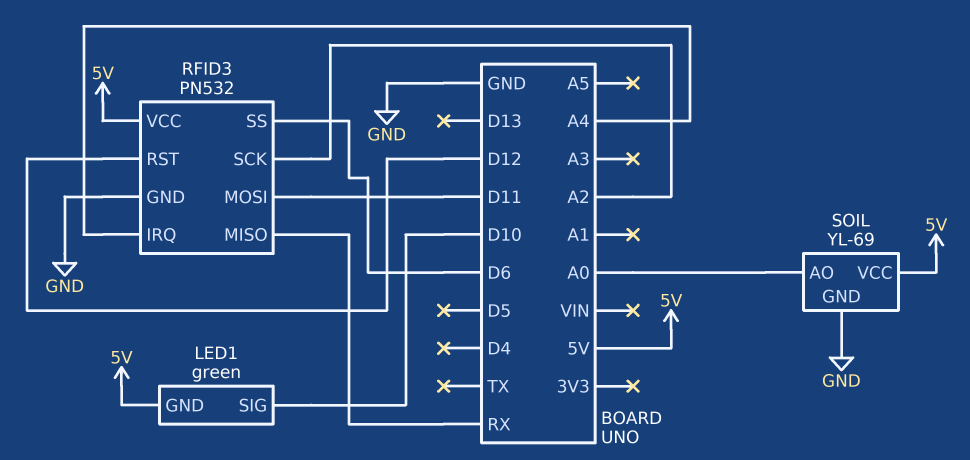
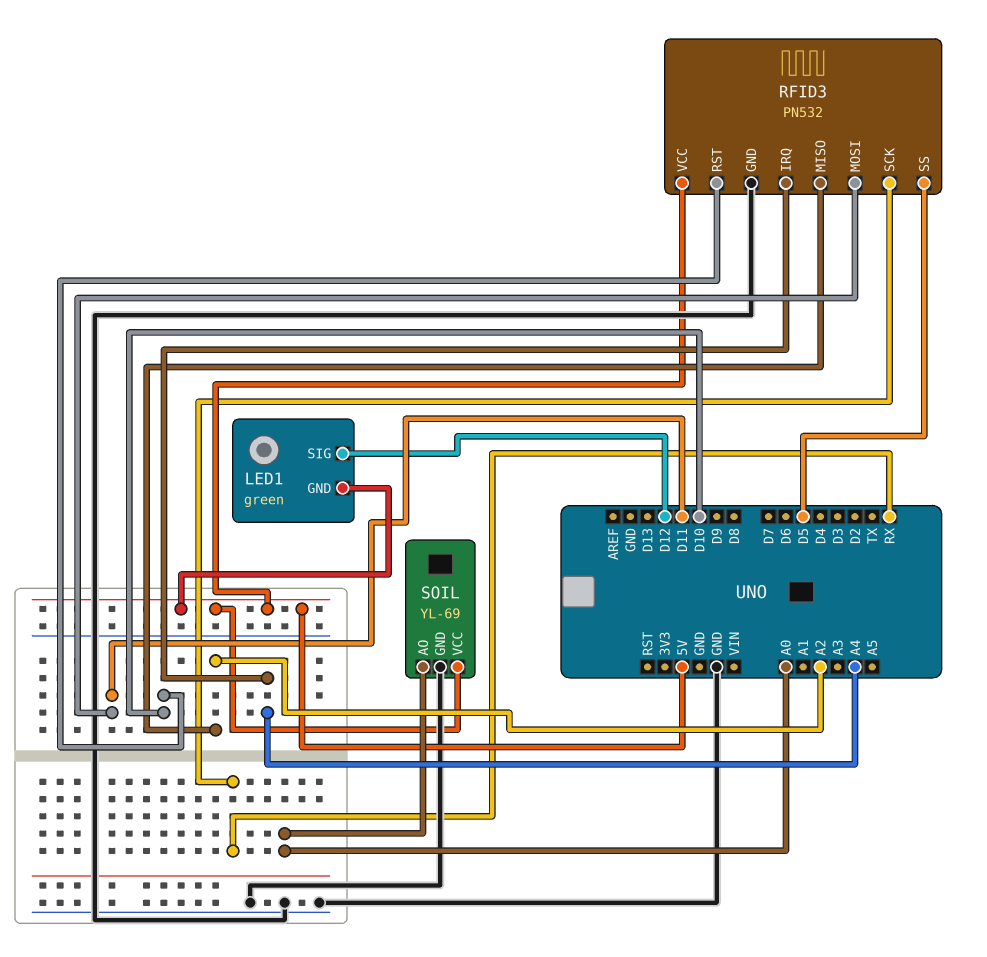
LED1 pin SIG: D10 -> D12
RFID3 pin MISO: RX -> A2
RFID3 pin RST: D12 -> D10
RFID3 pin SCK: A2 -> RX
RFID3 pin SS: D6 -> D5

